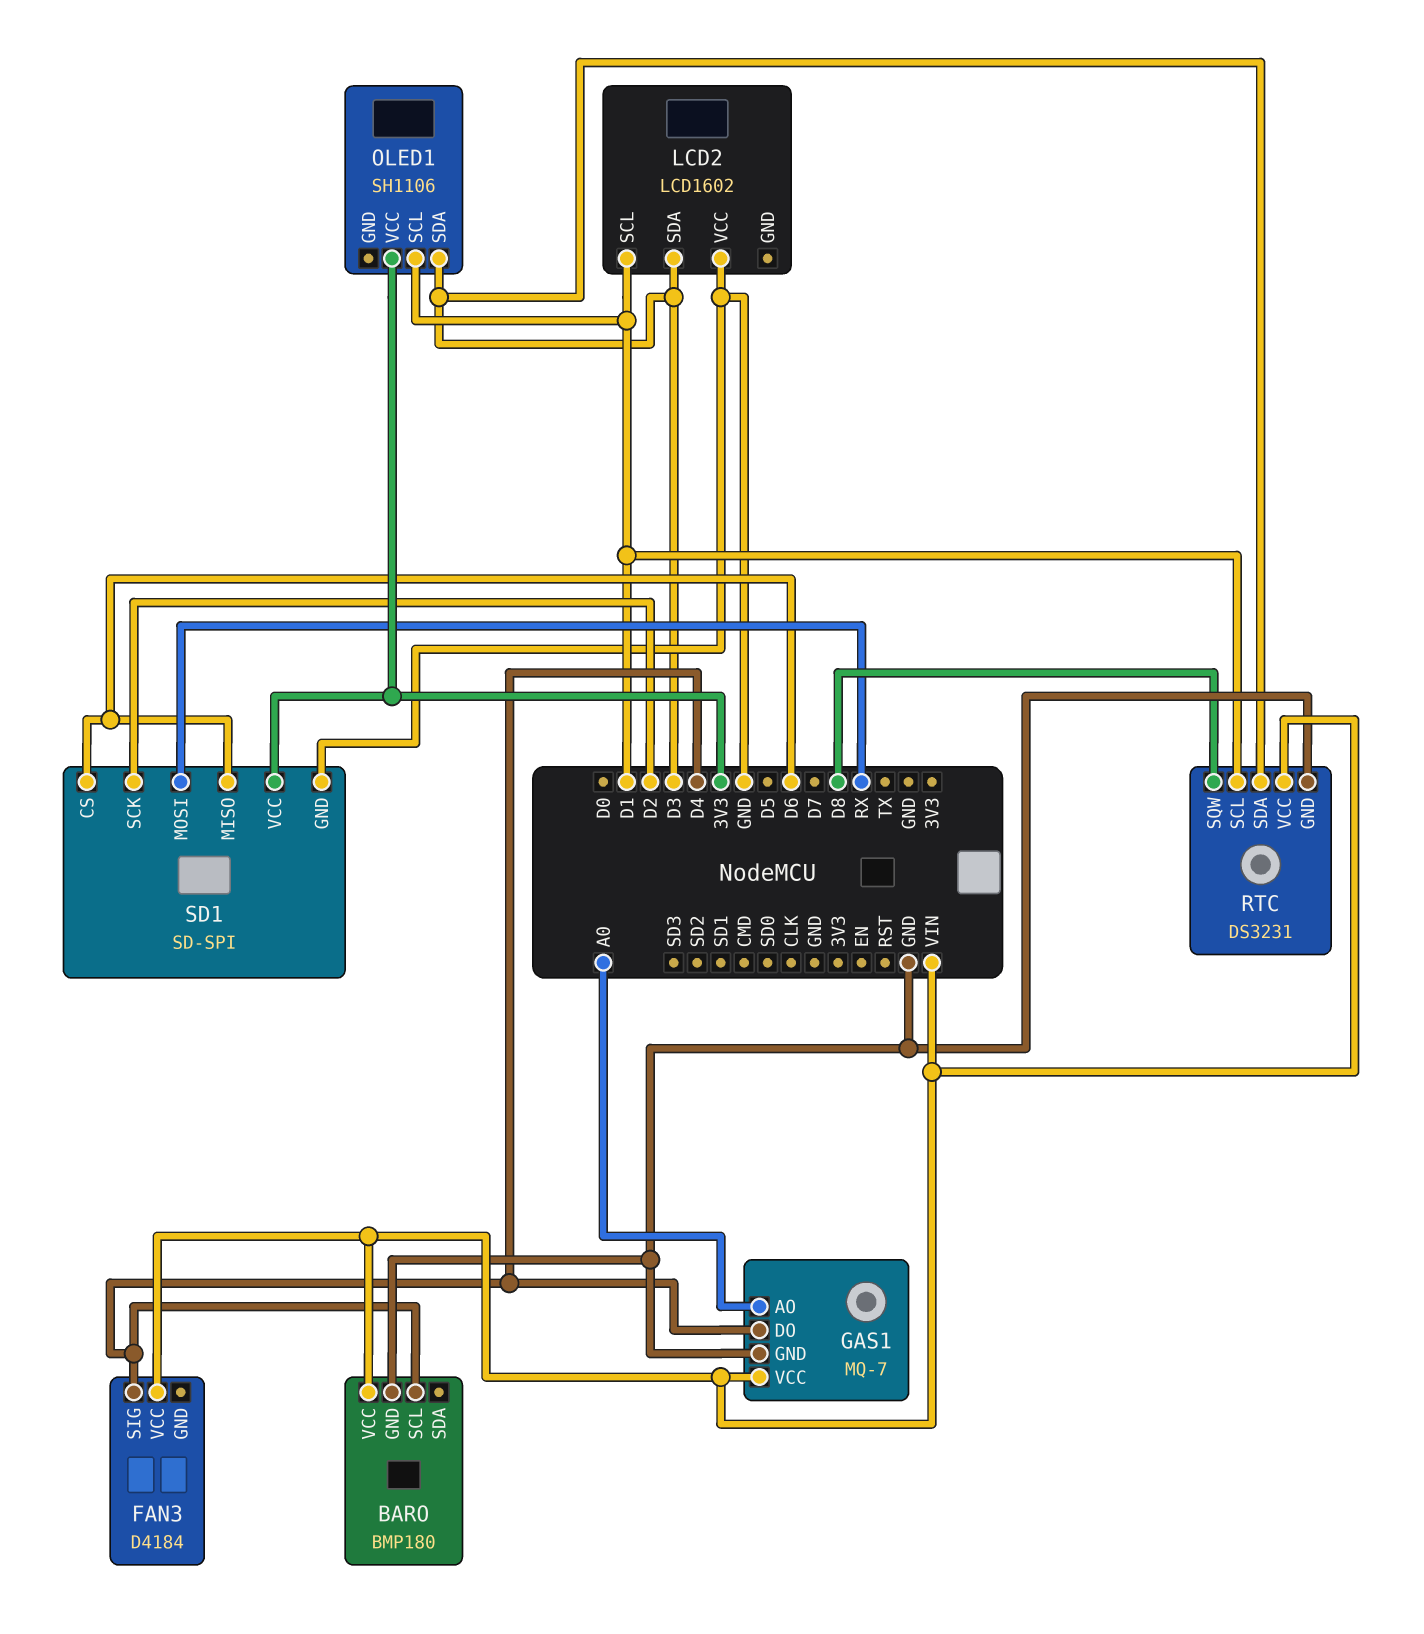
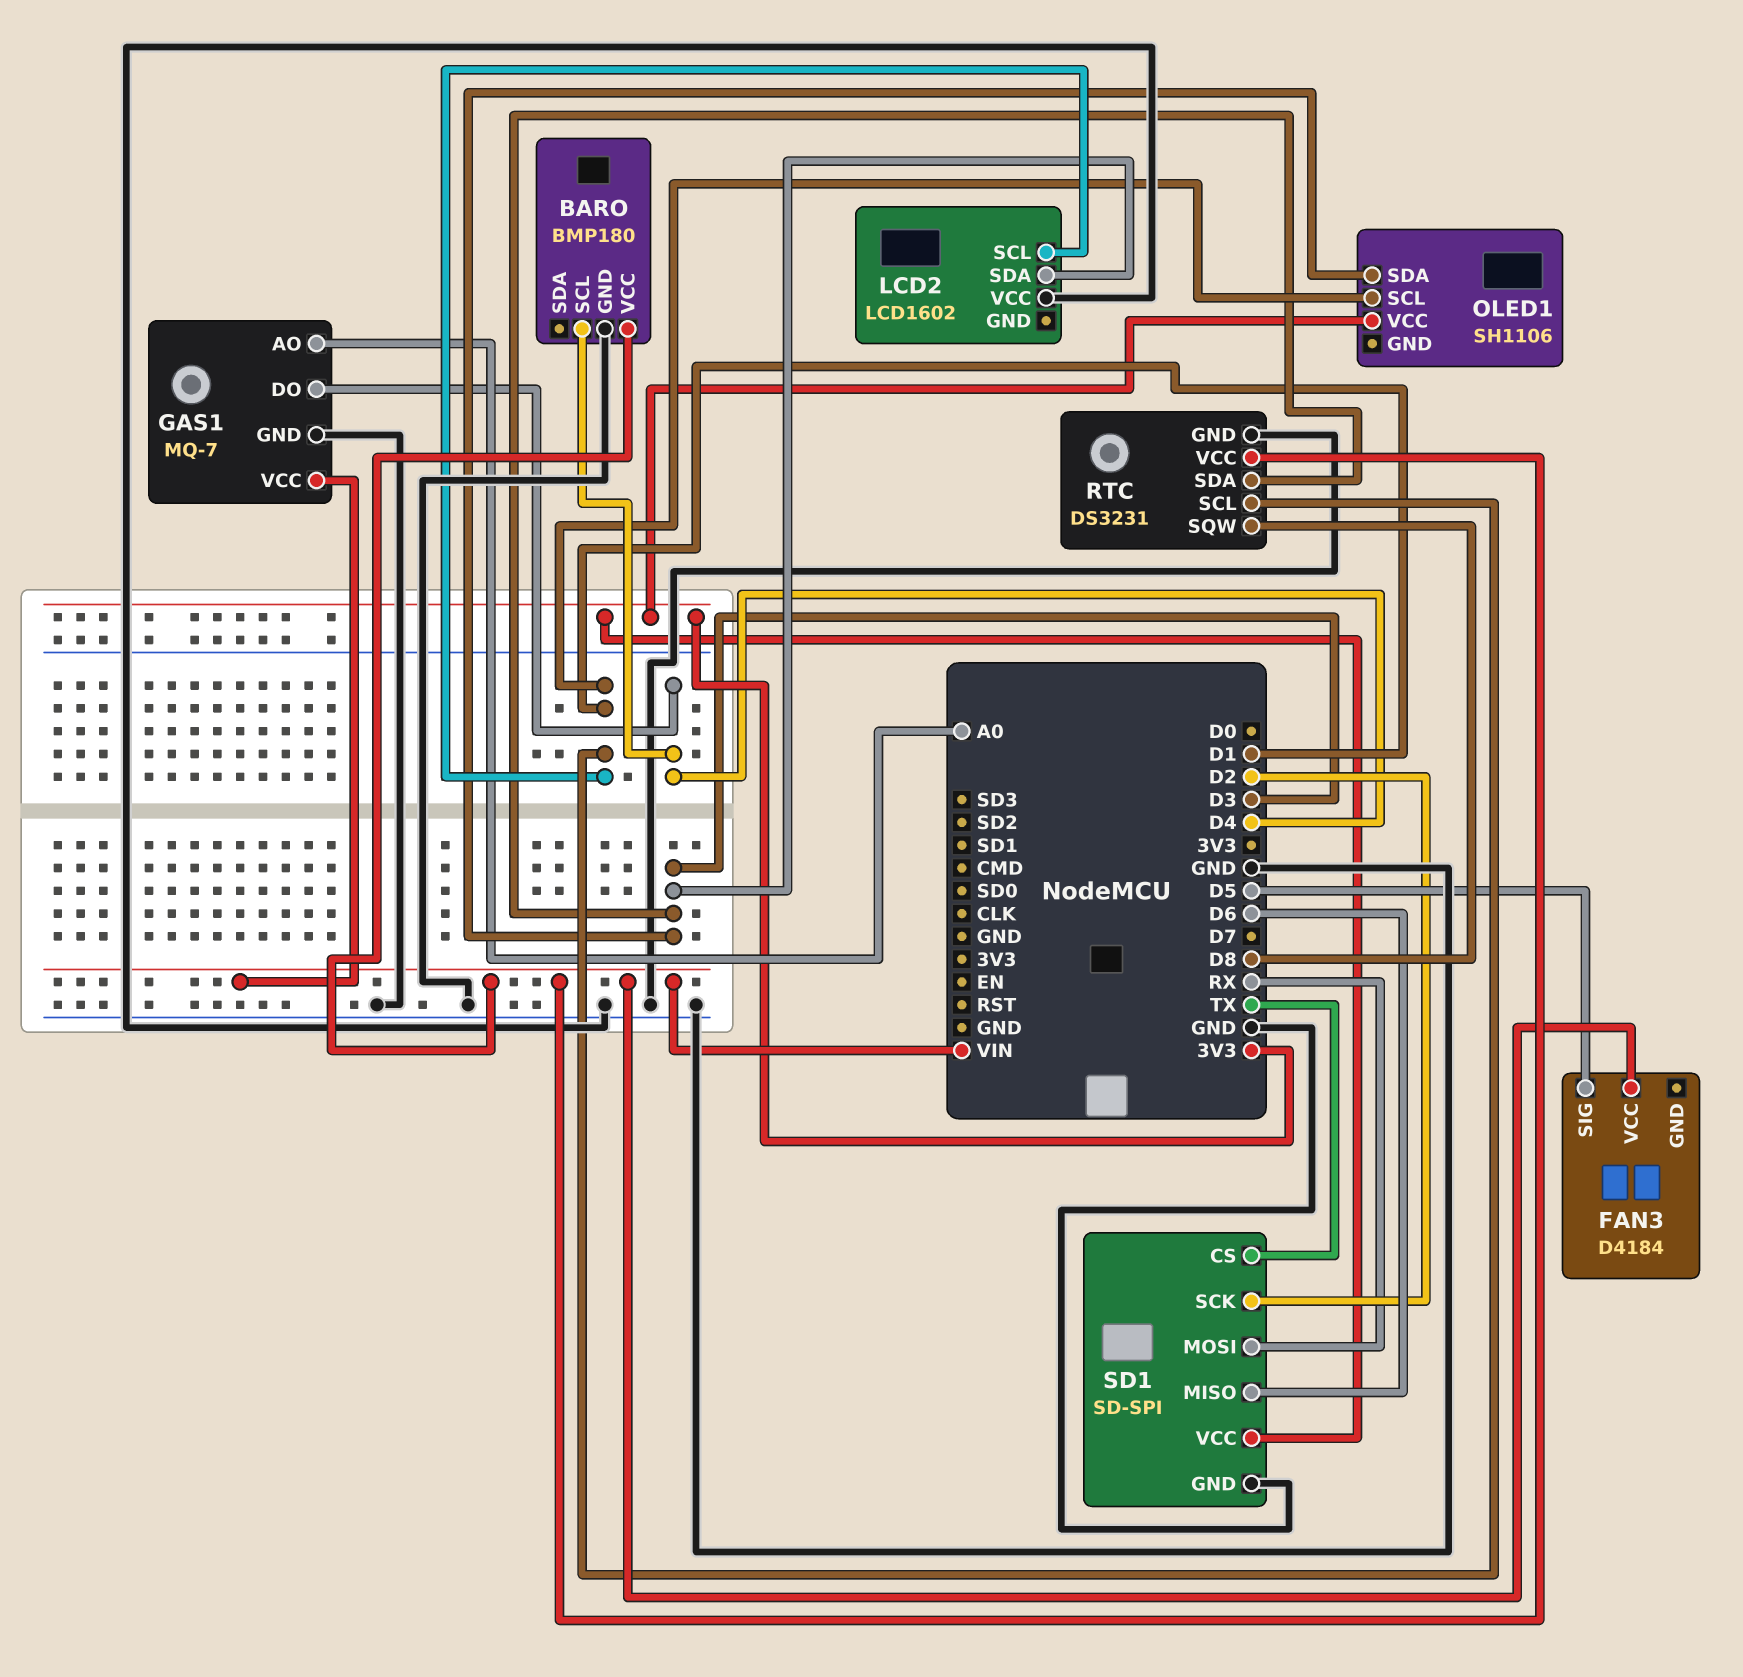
FAN3 pin SIG: D4 -> D5
SD1 pin CS: D6 -> TX

